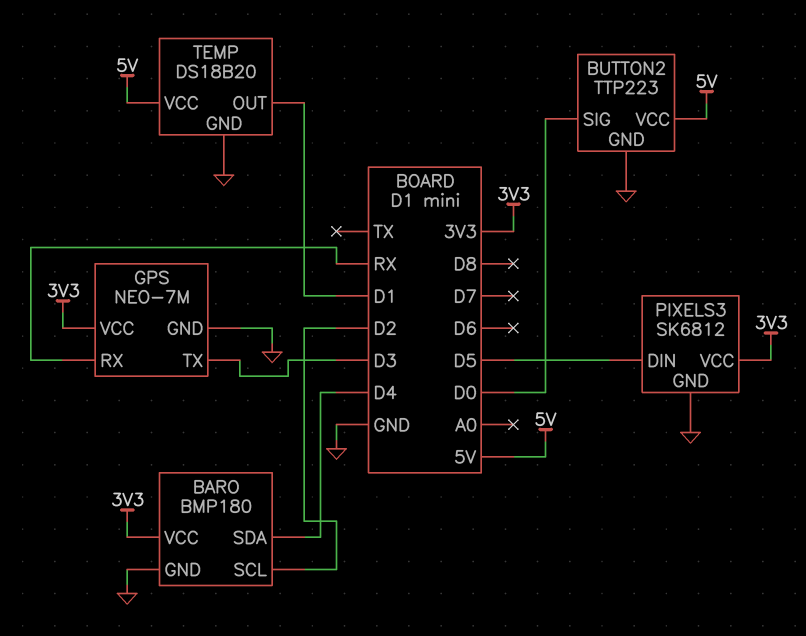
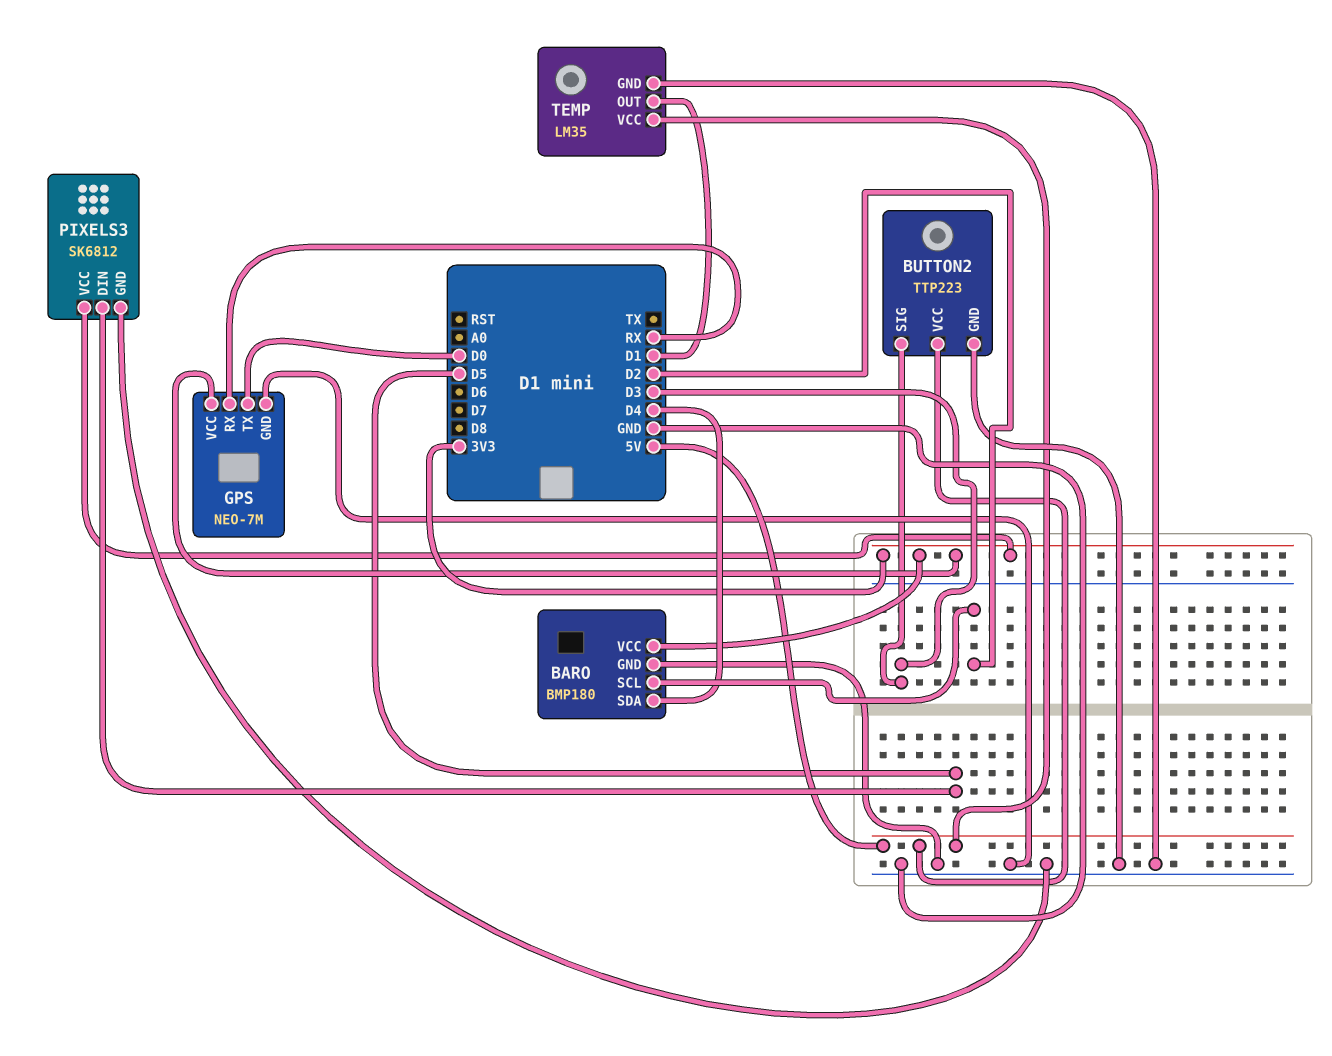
BUTTON2 pin SIG: D0 -> D3
GPS pin TX: D3 -> D0
TEMP: DS18B20 -> LM35

